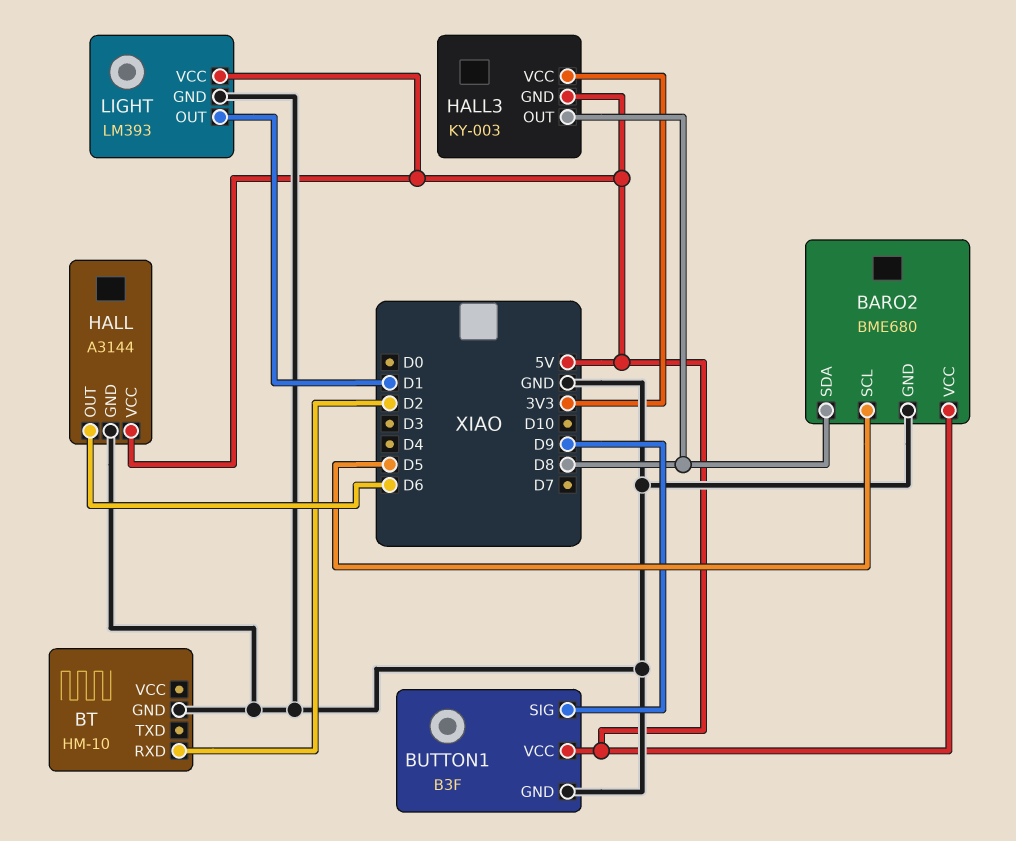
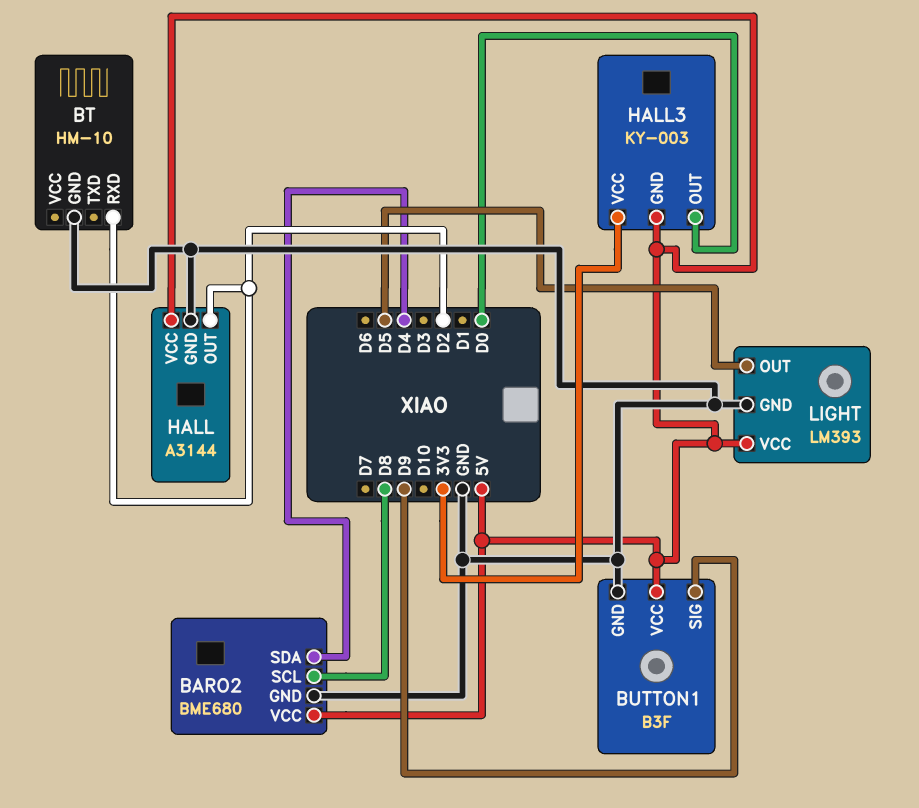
BARO2 pin SCL: D5 -> D8
BARO2 pin SDA: D8 -> D4
HALL pin OUT: D6 -> D2
HALL3 pin OUT: D8 -> D0
LIGHT pin OUT: D1 -> D5

